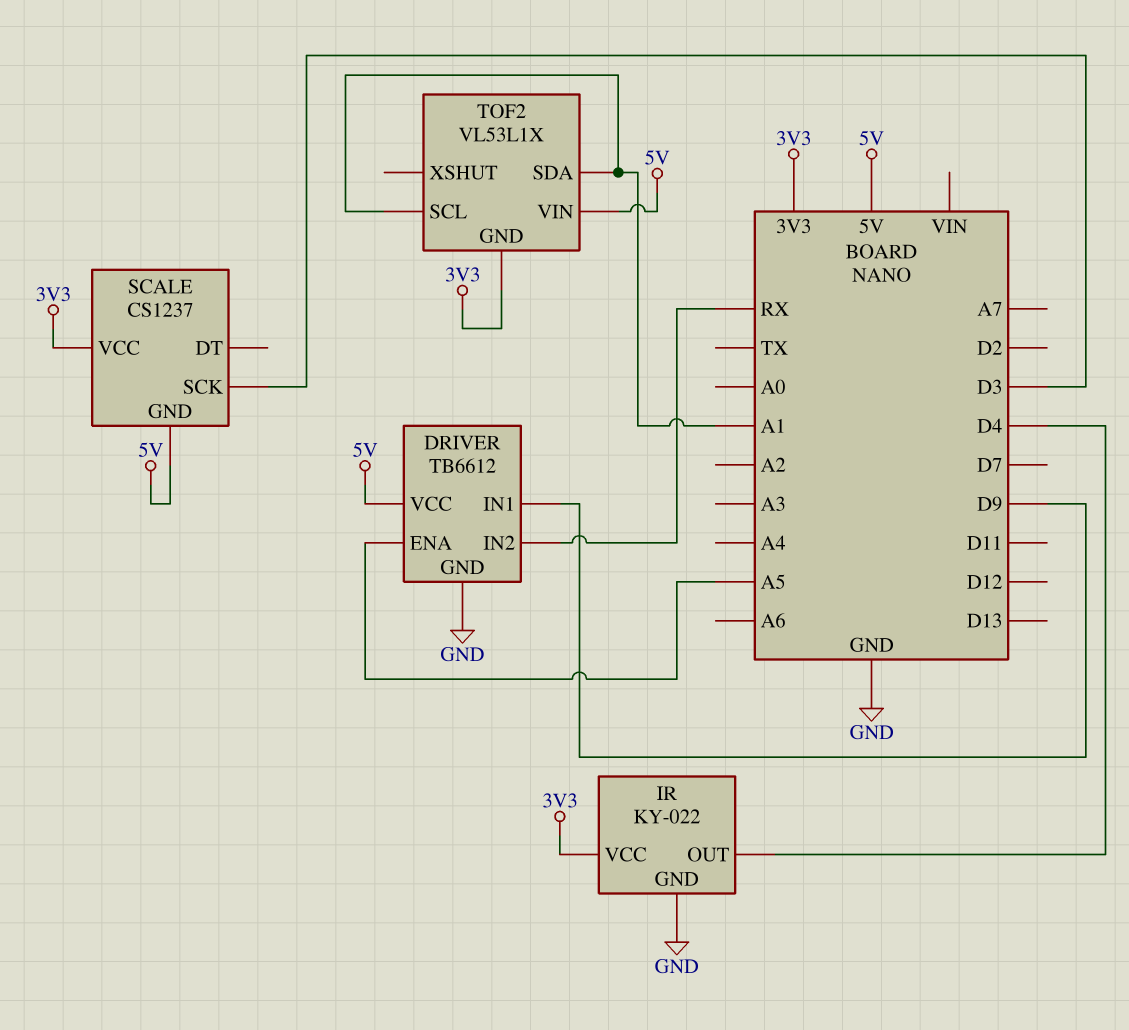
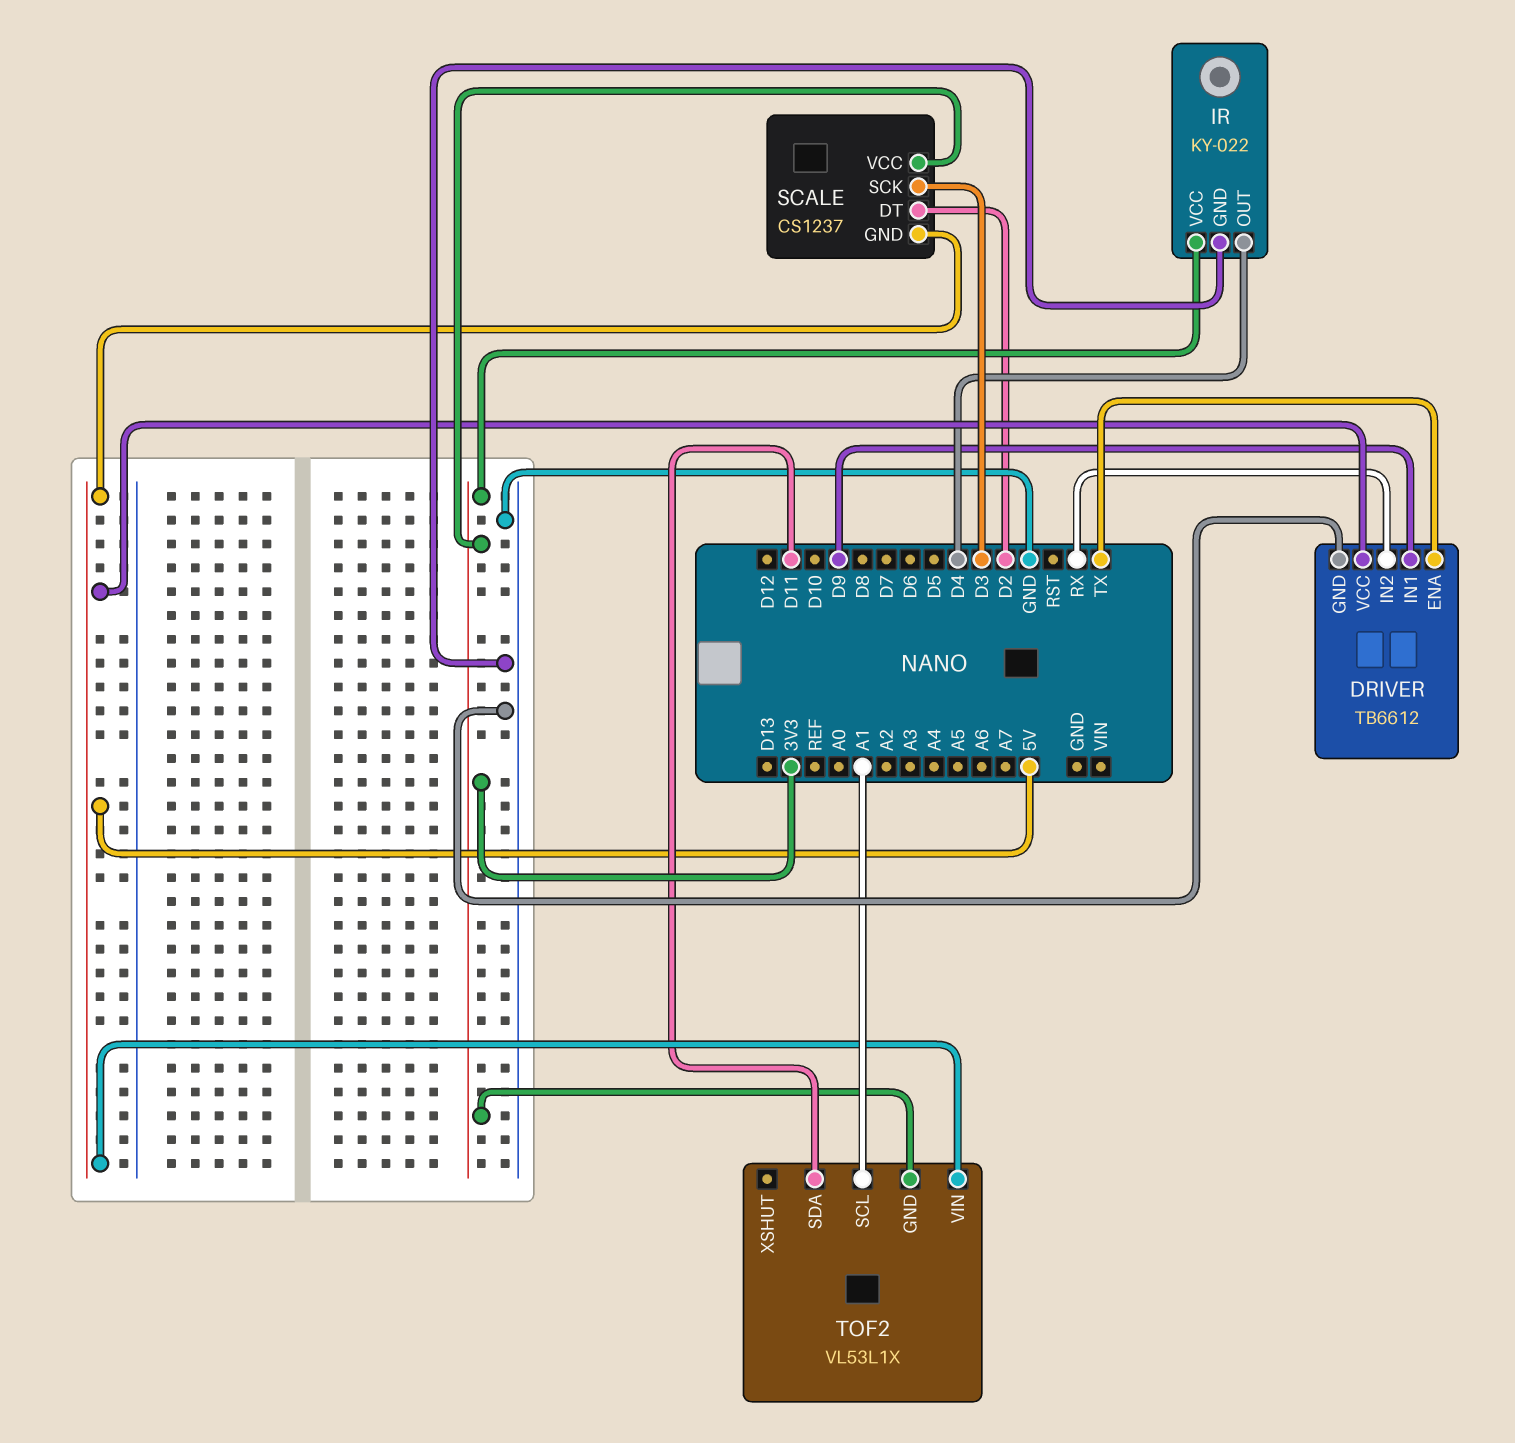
DRIVER pin ENA: A5 -> TX
SCALE pin DT: none -> D2
TOF2 pin SDA: A1 -> D11

